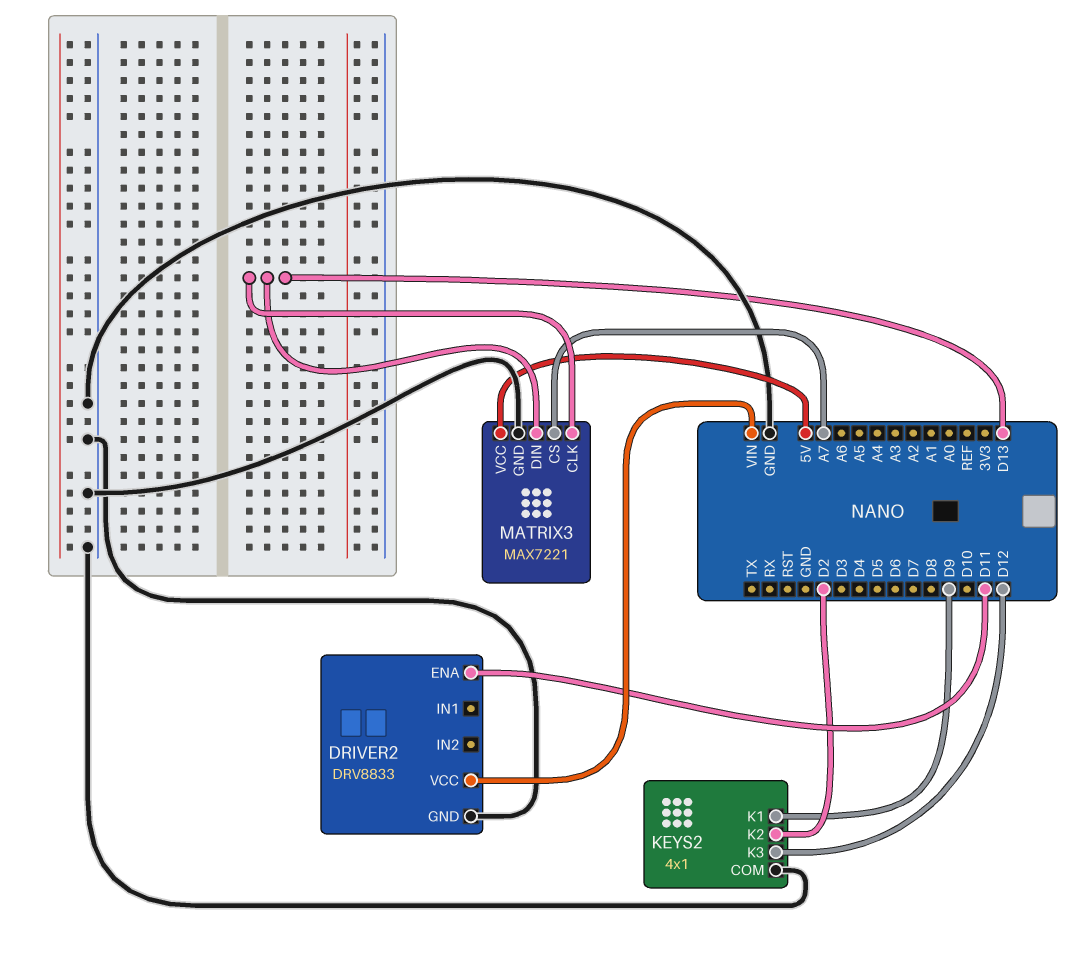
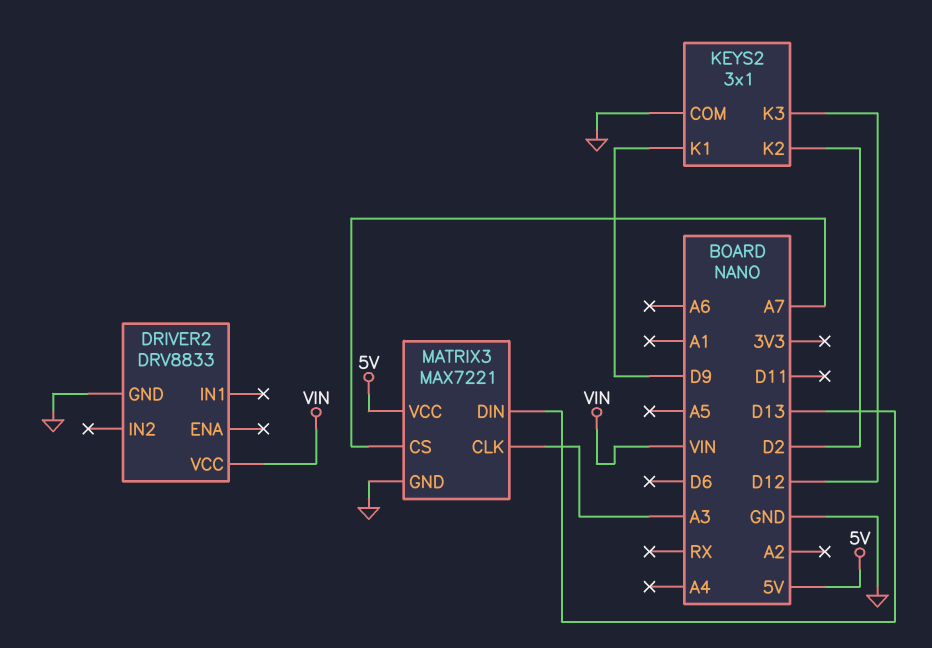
DRIVER2 pin ENA: D11 -> none
KEYS2: 4x1 -> 3x1
MATRIX3 pin CLK: D13 -> A3

